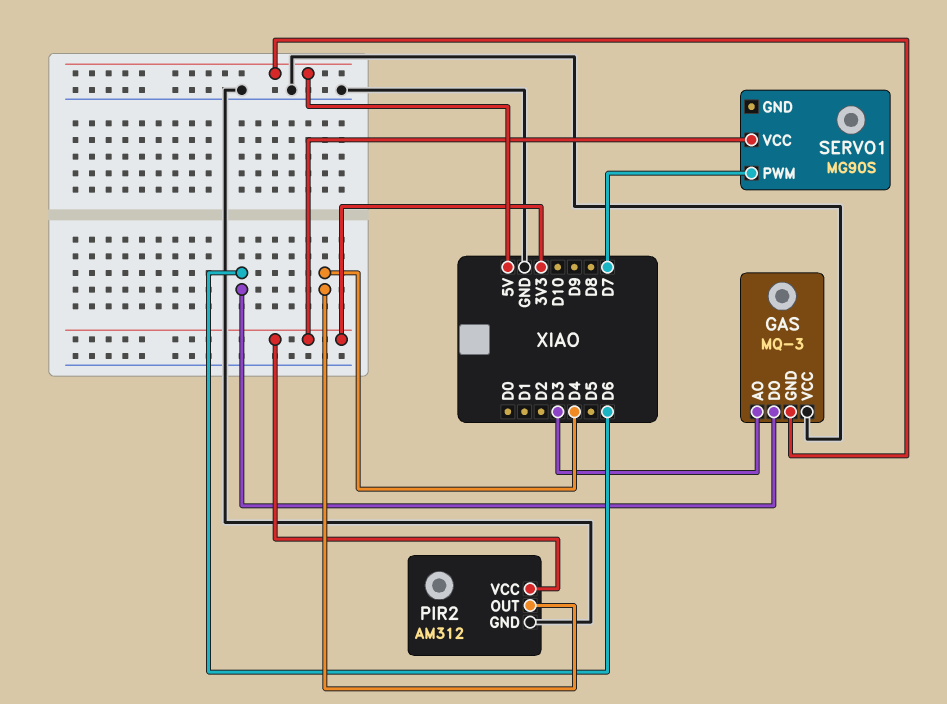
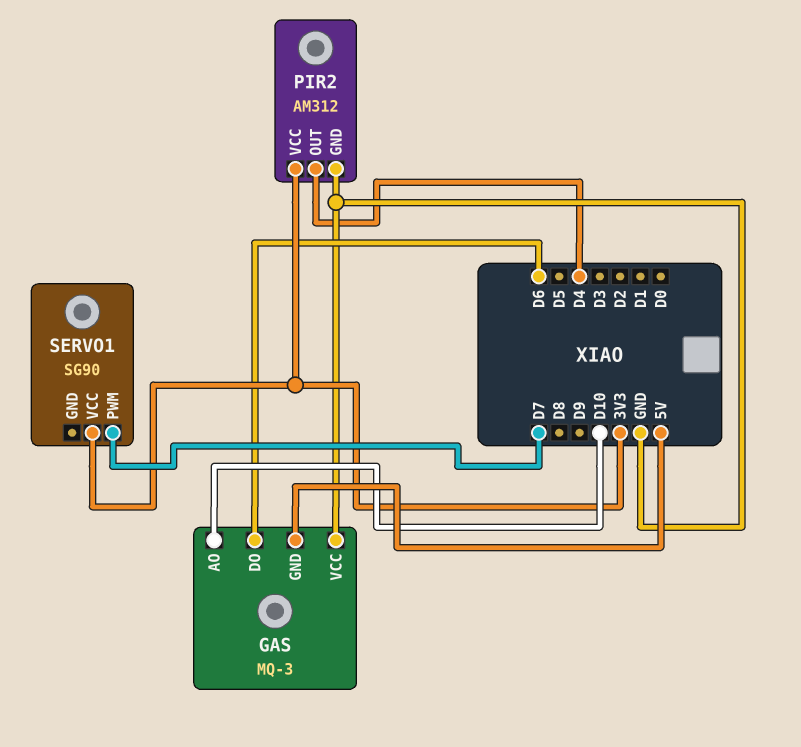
GAS pin AO: D3 -> D10
SERVO1: MG90S -> SG90

